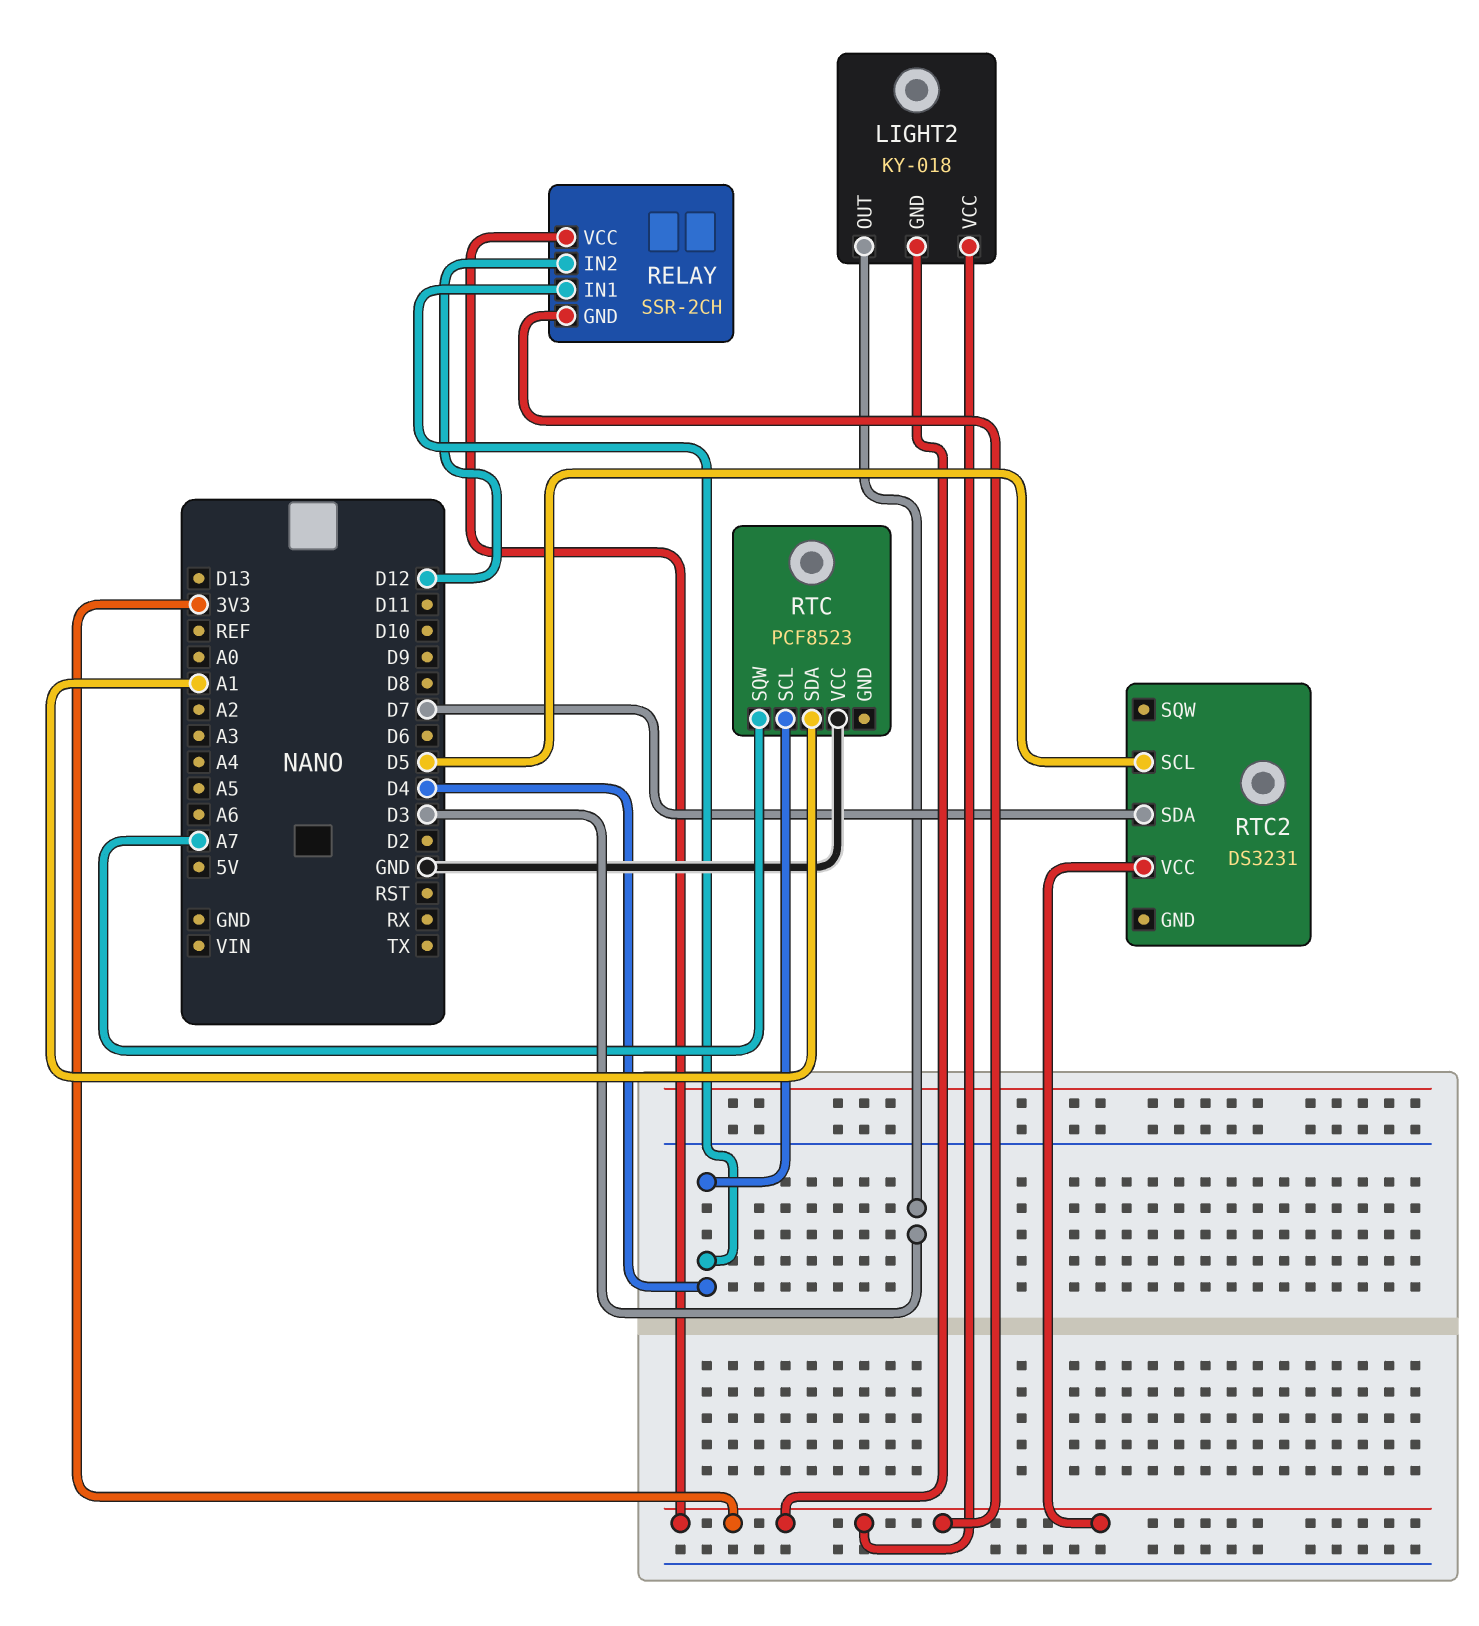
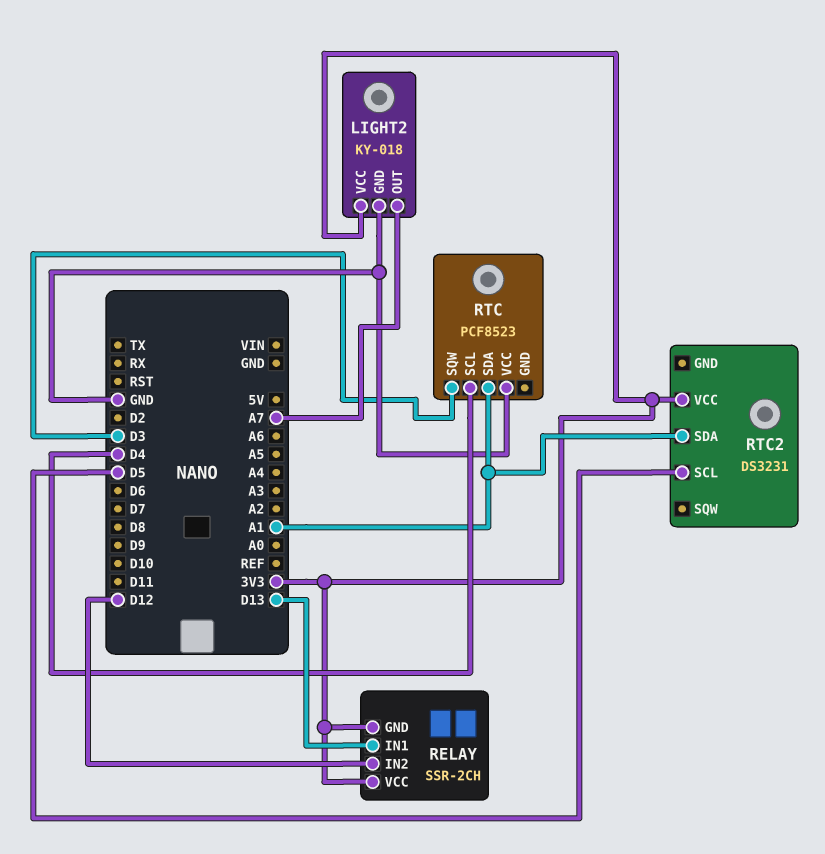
LIGHT2 pin GND: 3V3 -> GND
LIGHT2 pin OUT: D3 -> A7
RELAY pin IN1: D4 -> D13
RTC pin SQW: A7 -> D3
RTC2 pin SDA: D7 -> A1

